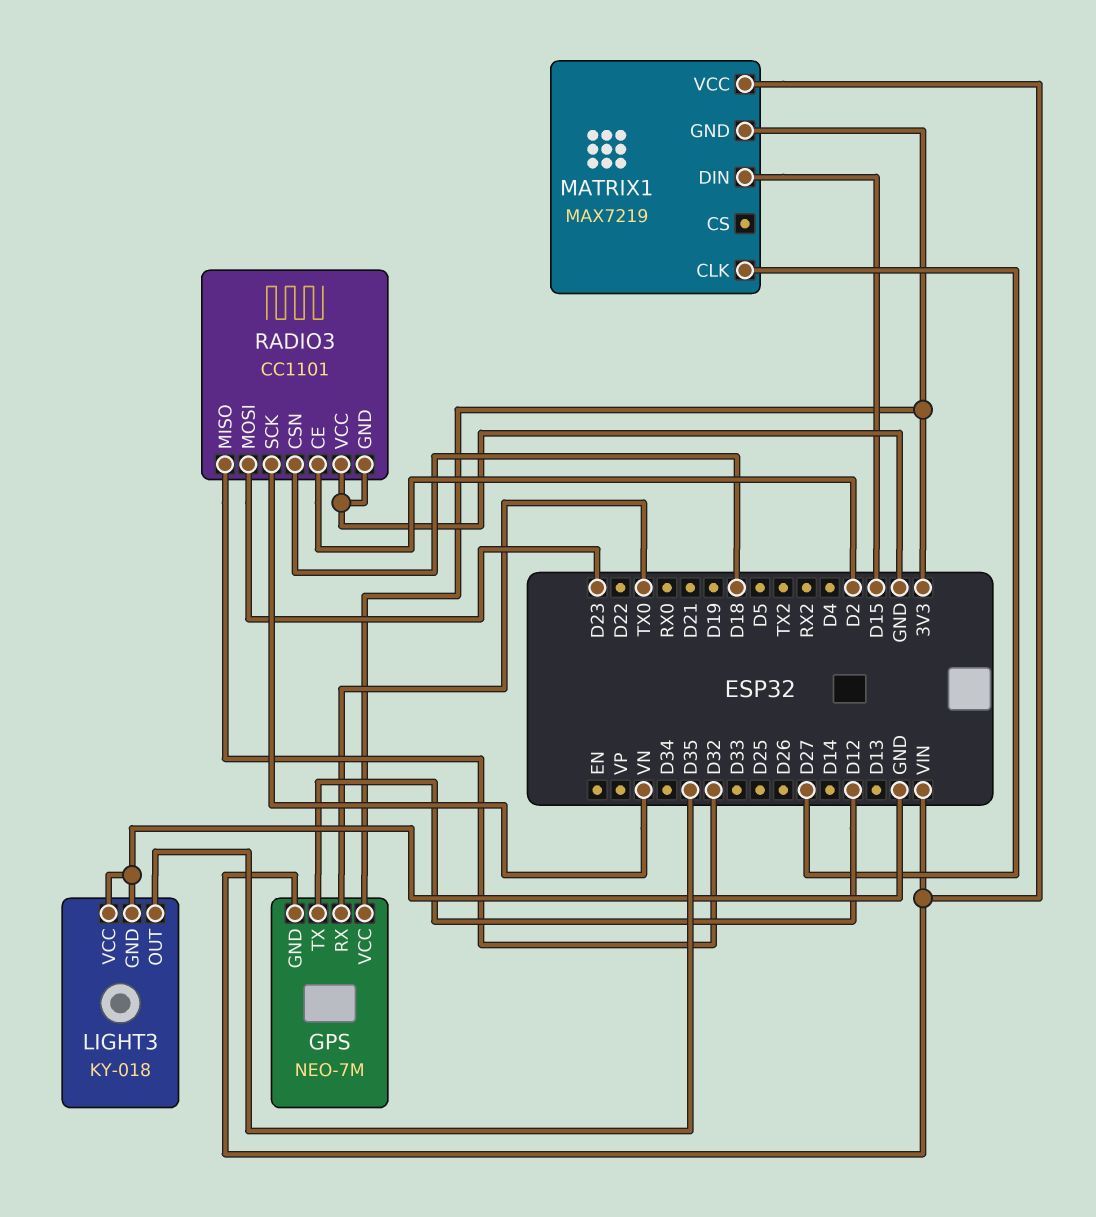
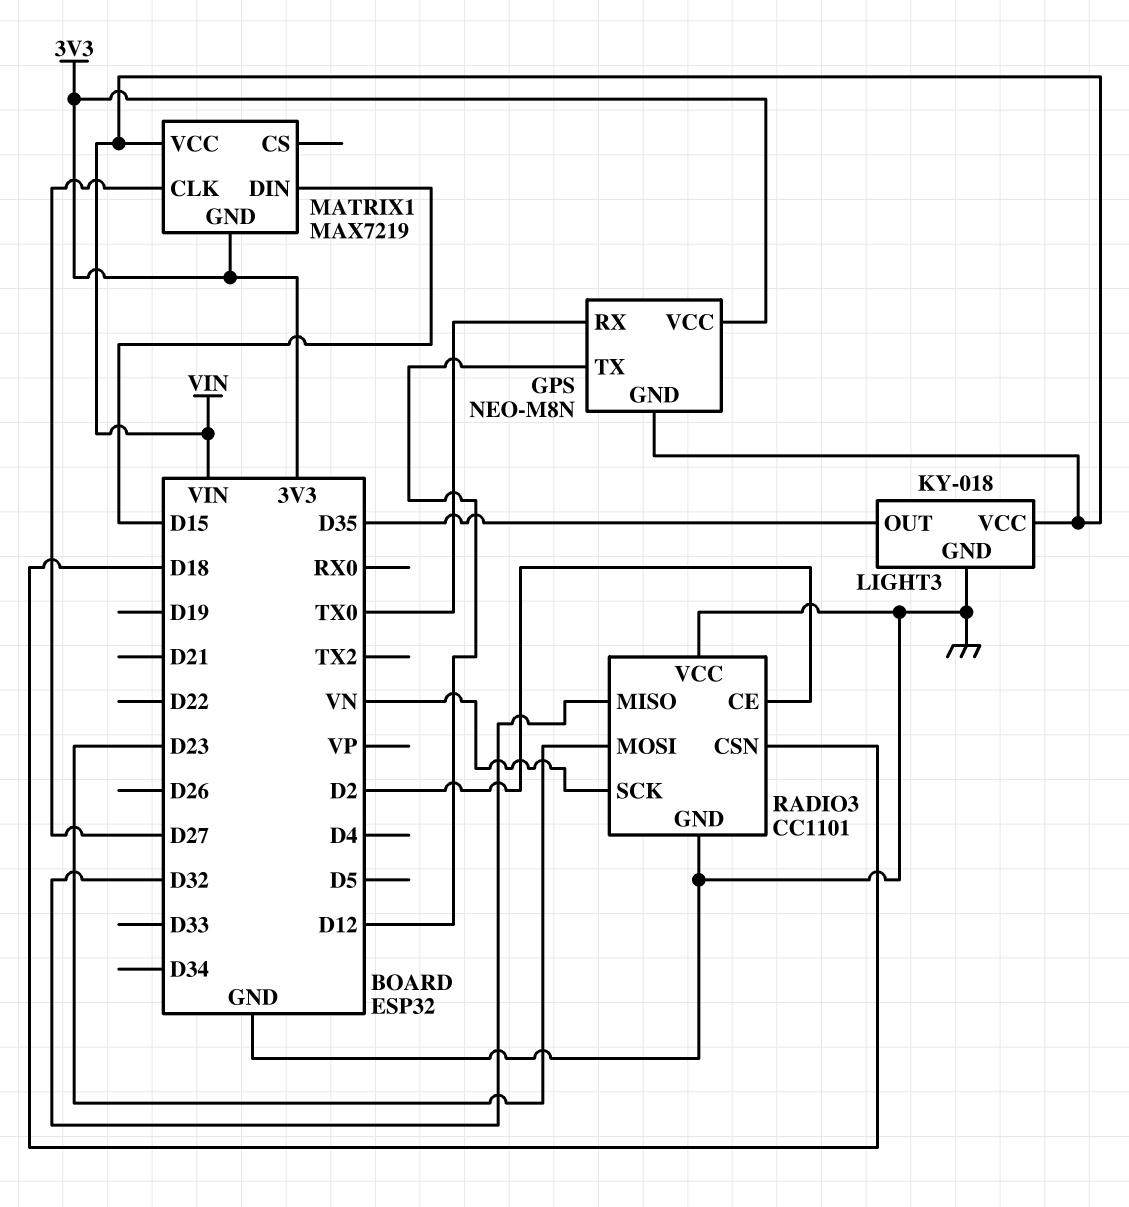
GPS: NEO-7M -> NEO-M8N
LIGHT3 pin VCC: GND -> VIN

